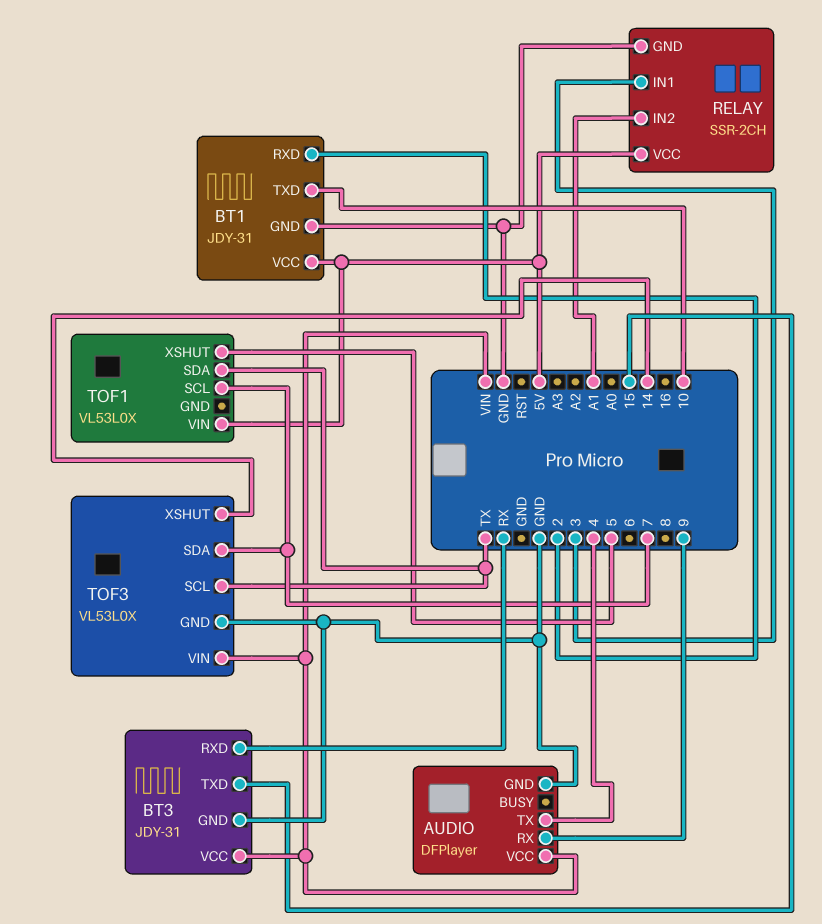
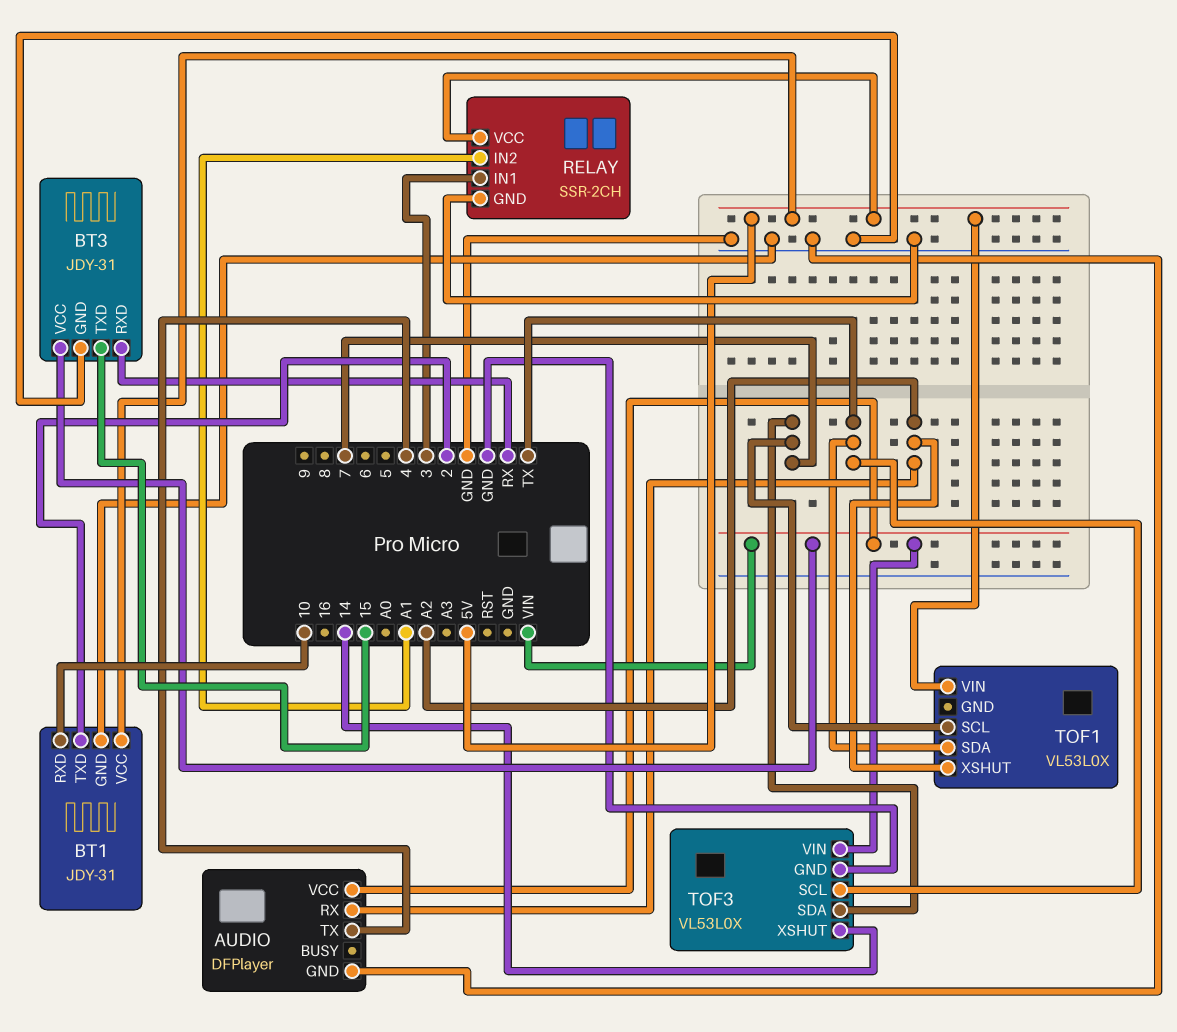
AUDIO pin RX: 9 -> A2
BT1 pin RXD: 2 -> 10
BT1 pin TXD: 10 -> 2
TOF1 pin XSHUT: 5 -> A2

